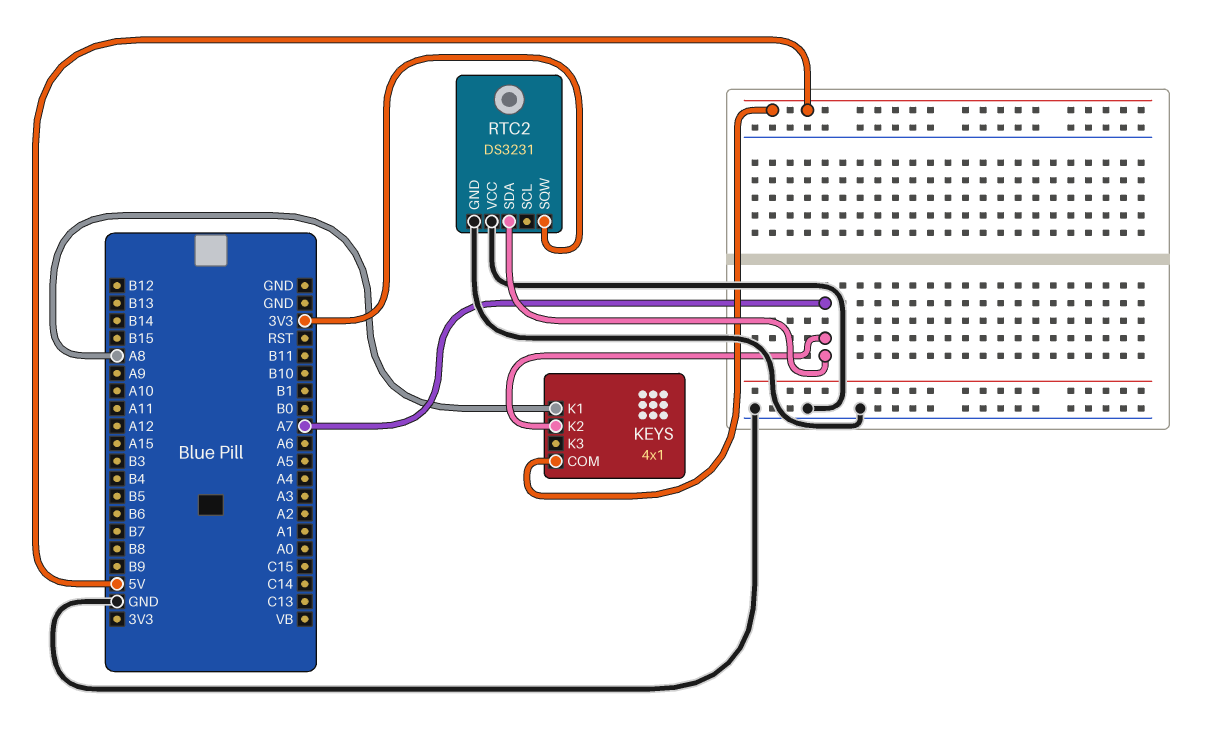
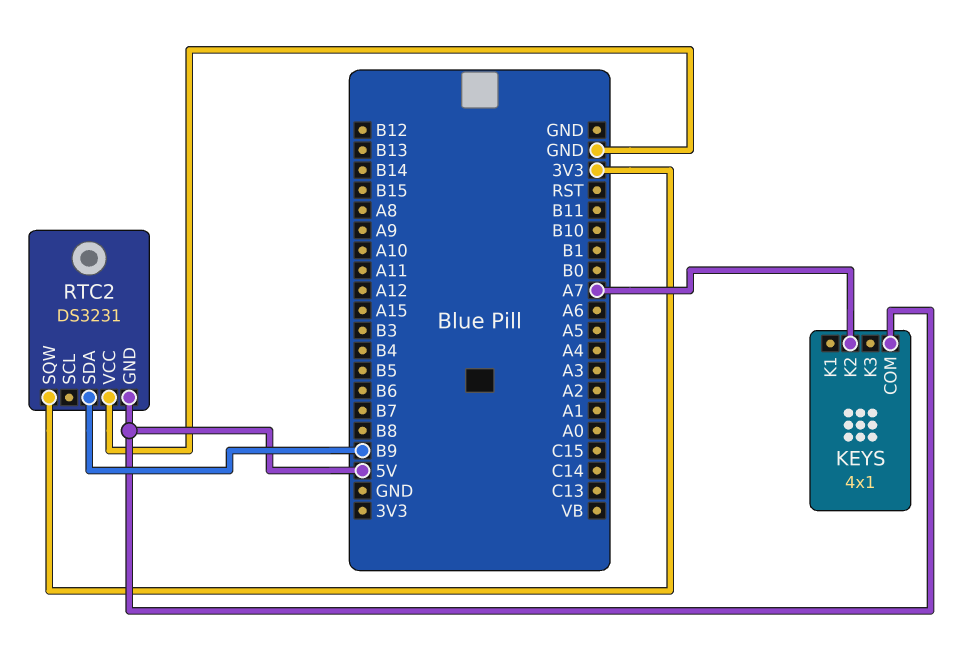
KEYS pin K1: A8 -> none
RTC2 pin GND: GND -> 5V
RTC2 pin SDA: A7 -> B9

